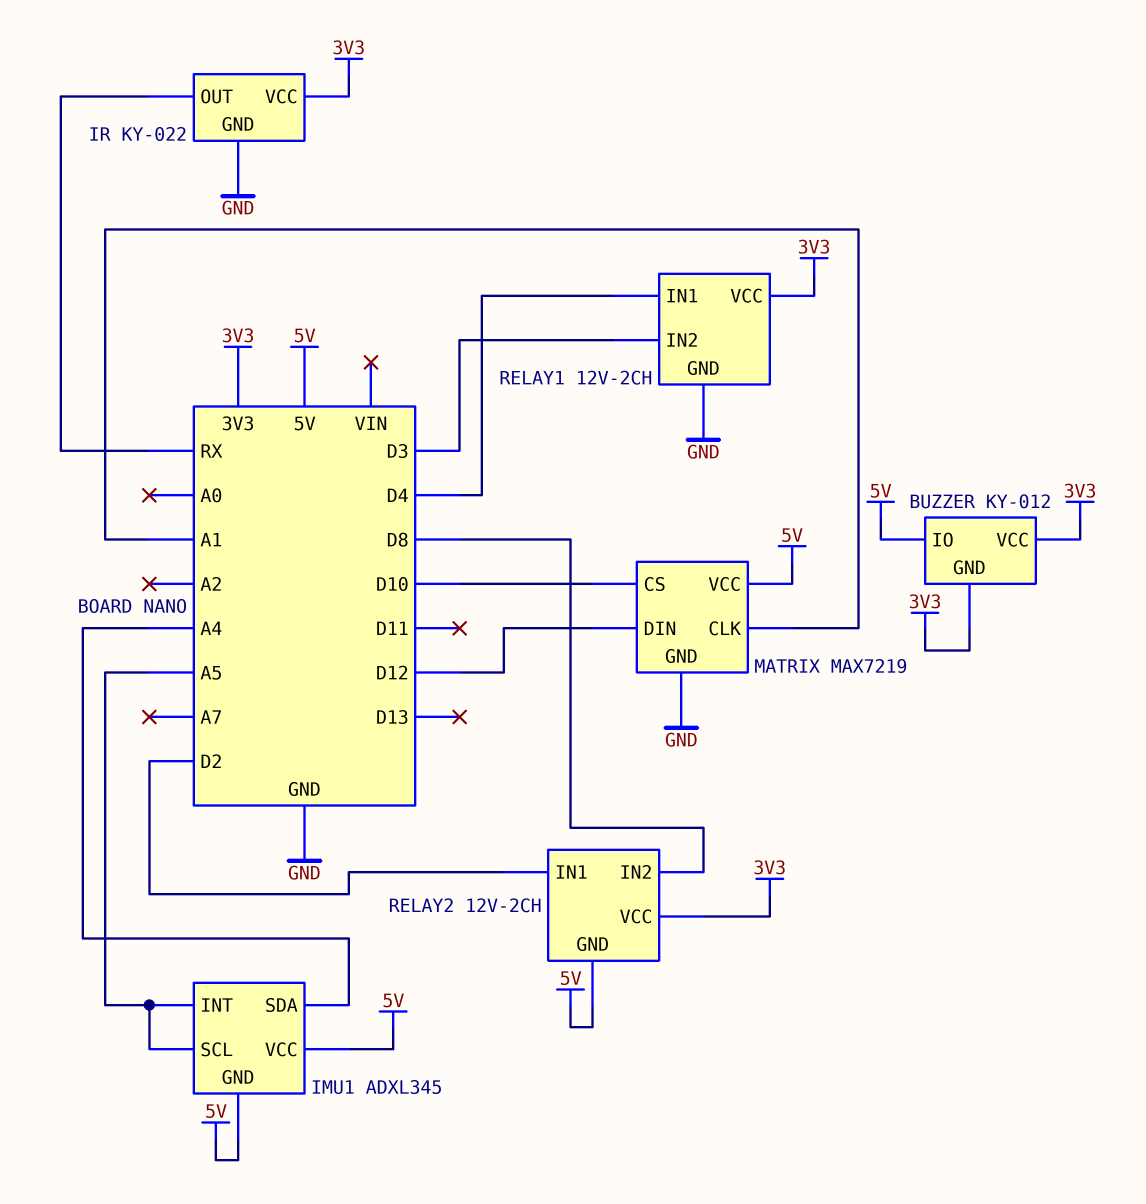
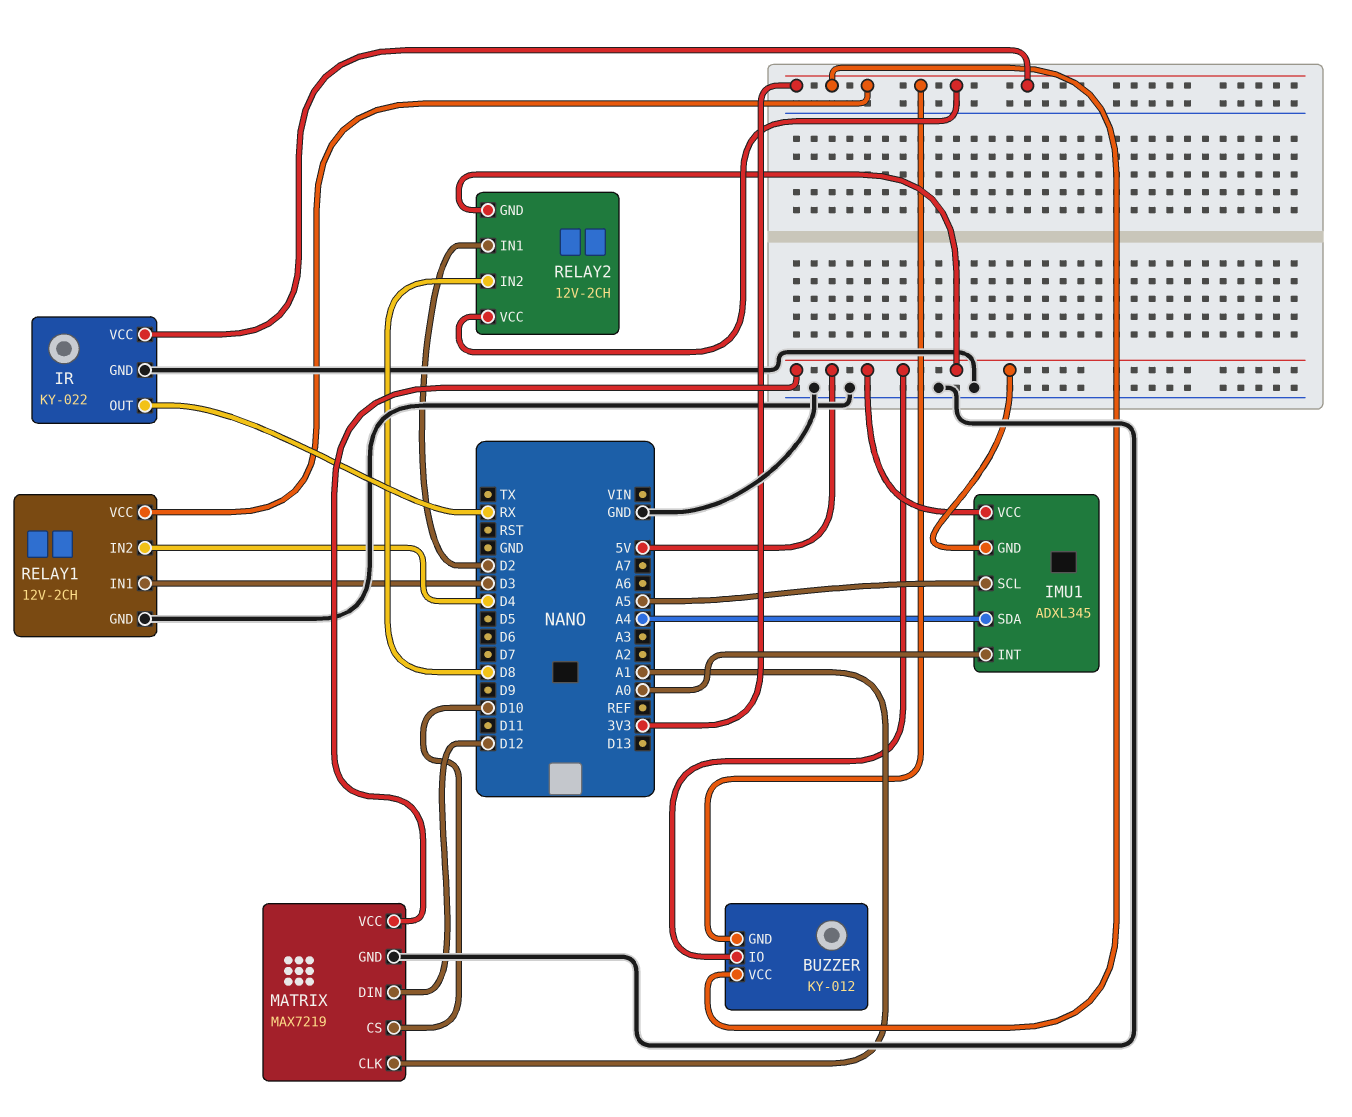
IMU1 pin INT: A5 -> A0
RELAY1 pin IN1: D4 -> D3
RELAY1 pin IN2: D3 -> D4

